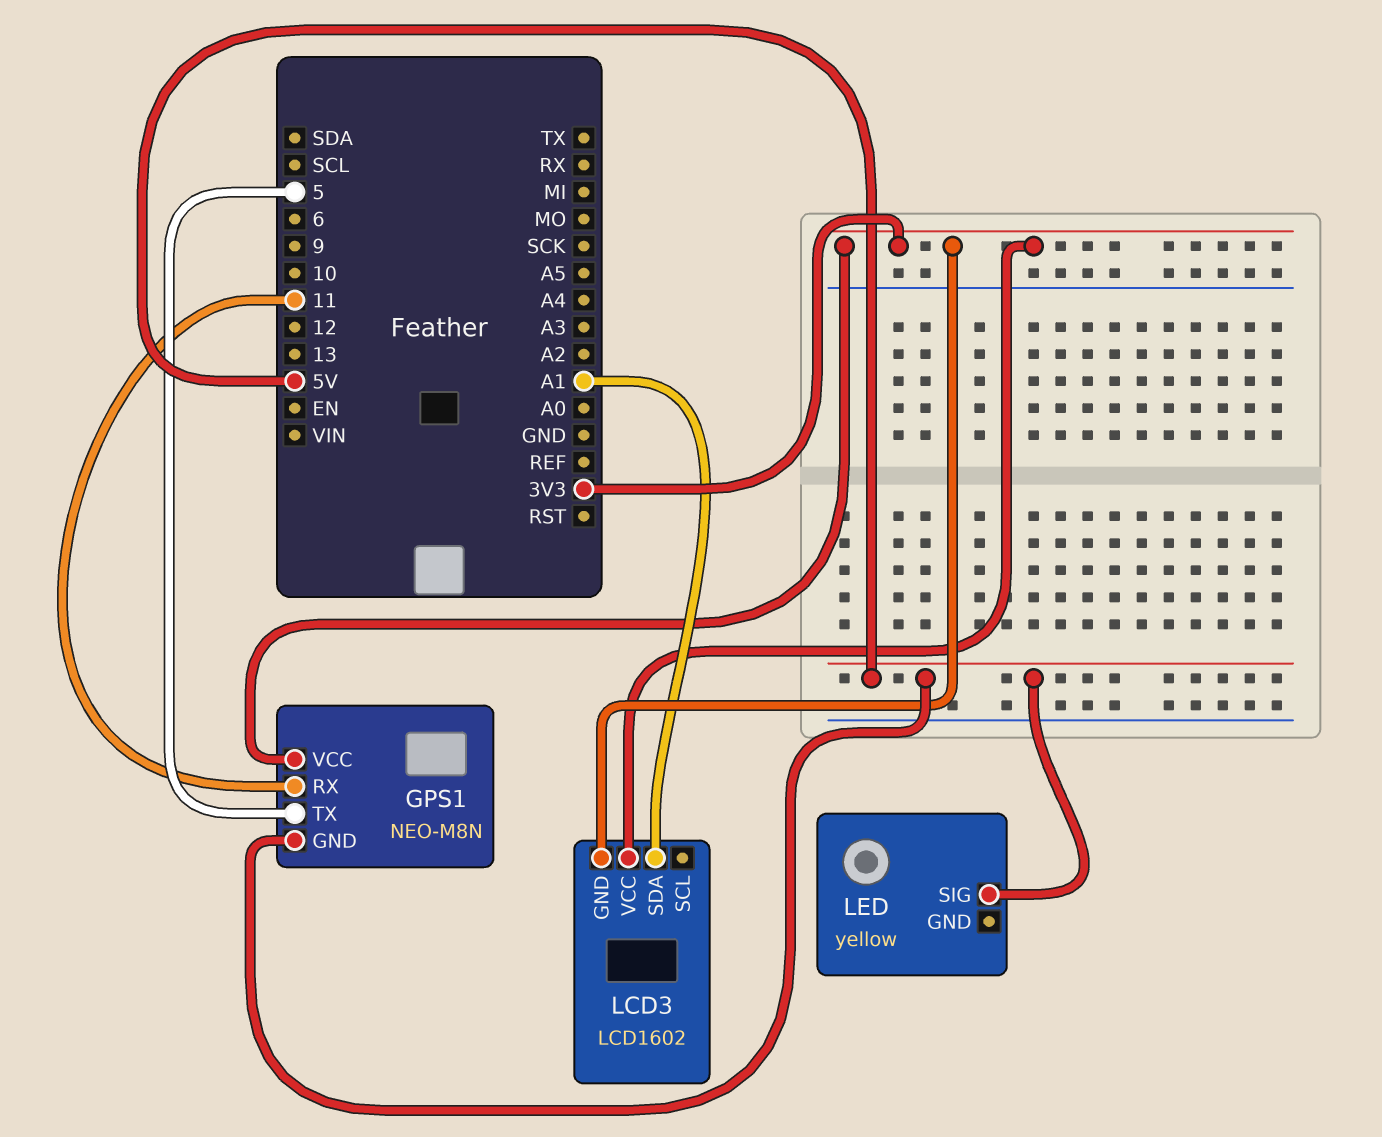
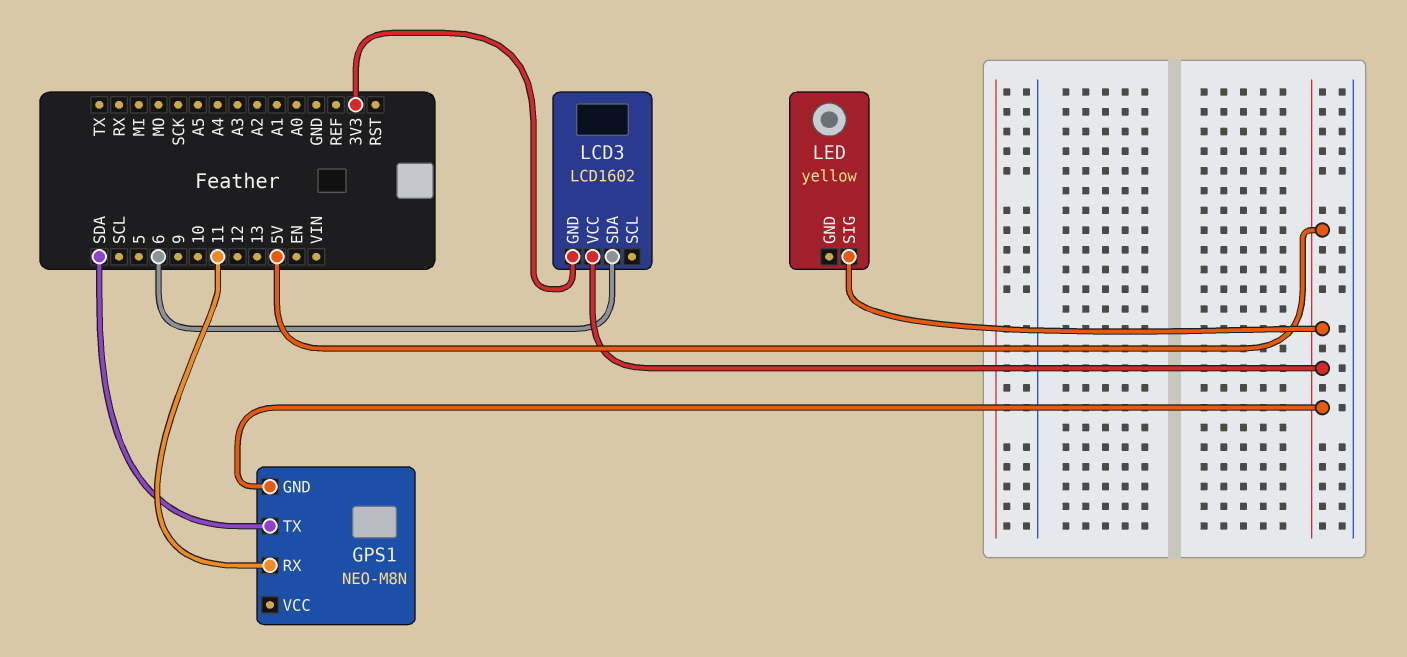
GPS1 pin TX: 5 -> SDA
GPS1 pin VCC: 3V3 -> none
LCD3 pin SDA: A1 -> 6
LCD3 pin VCC: 3V3 -> 5V

